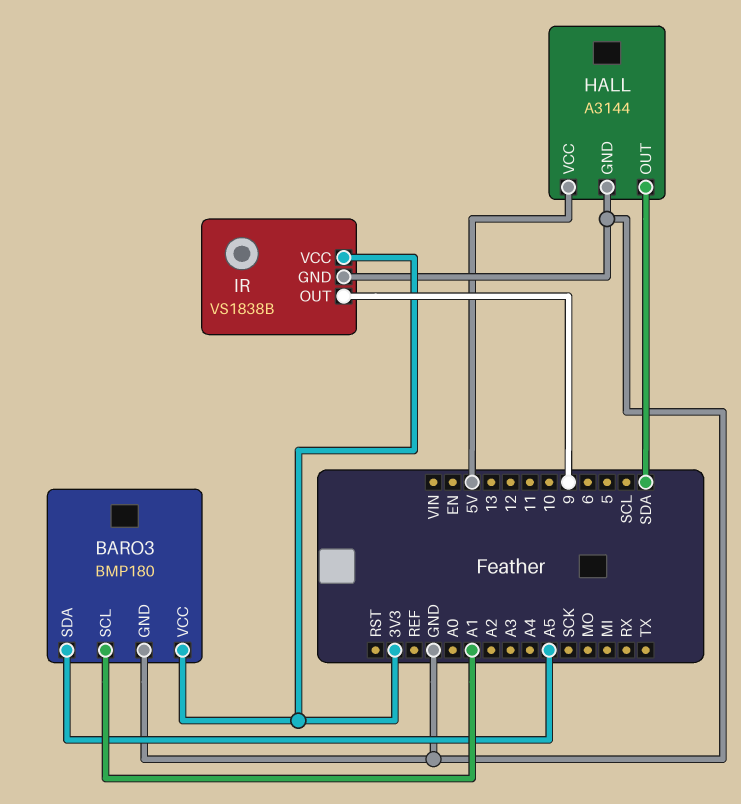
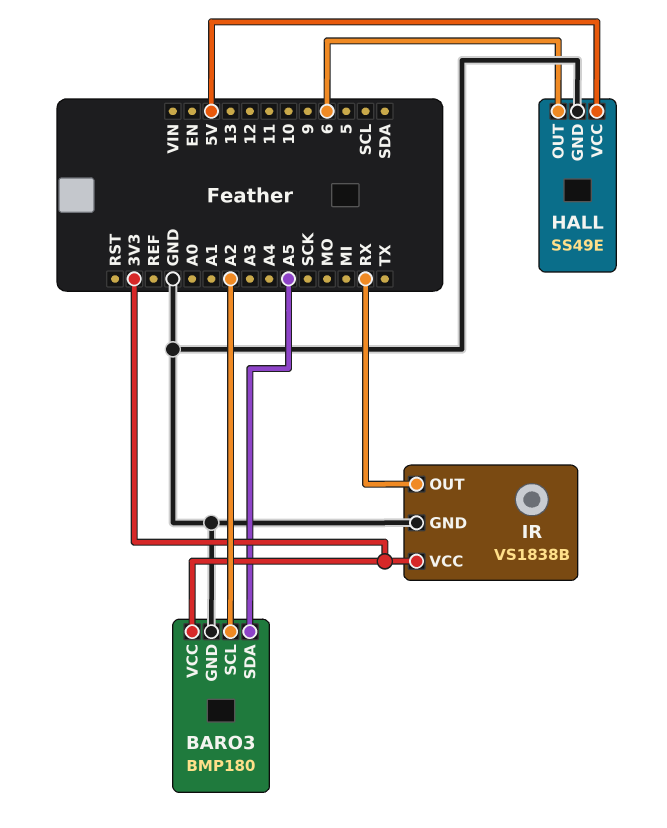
BARO3 pin SCL: A1 -> A2
HALL: A3144 -> SS49E
HALL pin OUT: SDA -> 6
IR pin OUT: 9 -> RX

